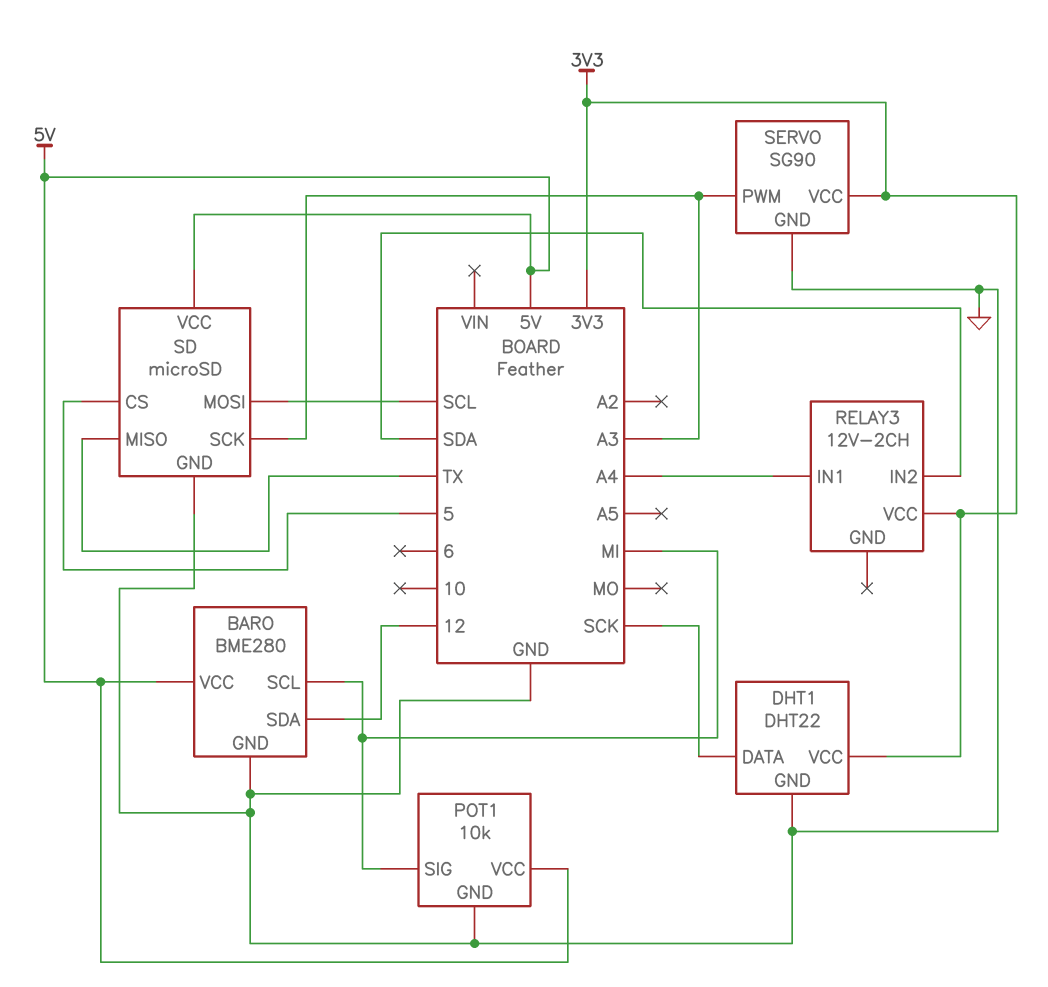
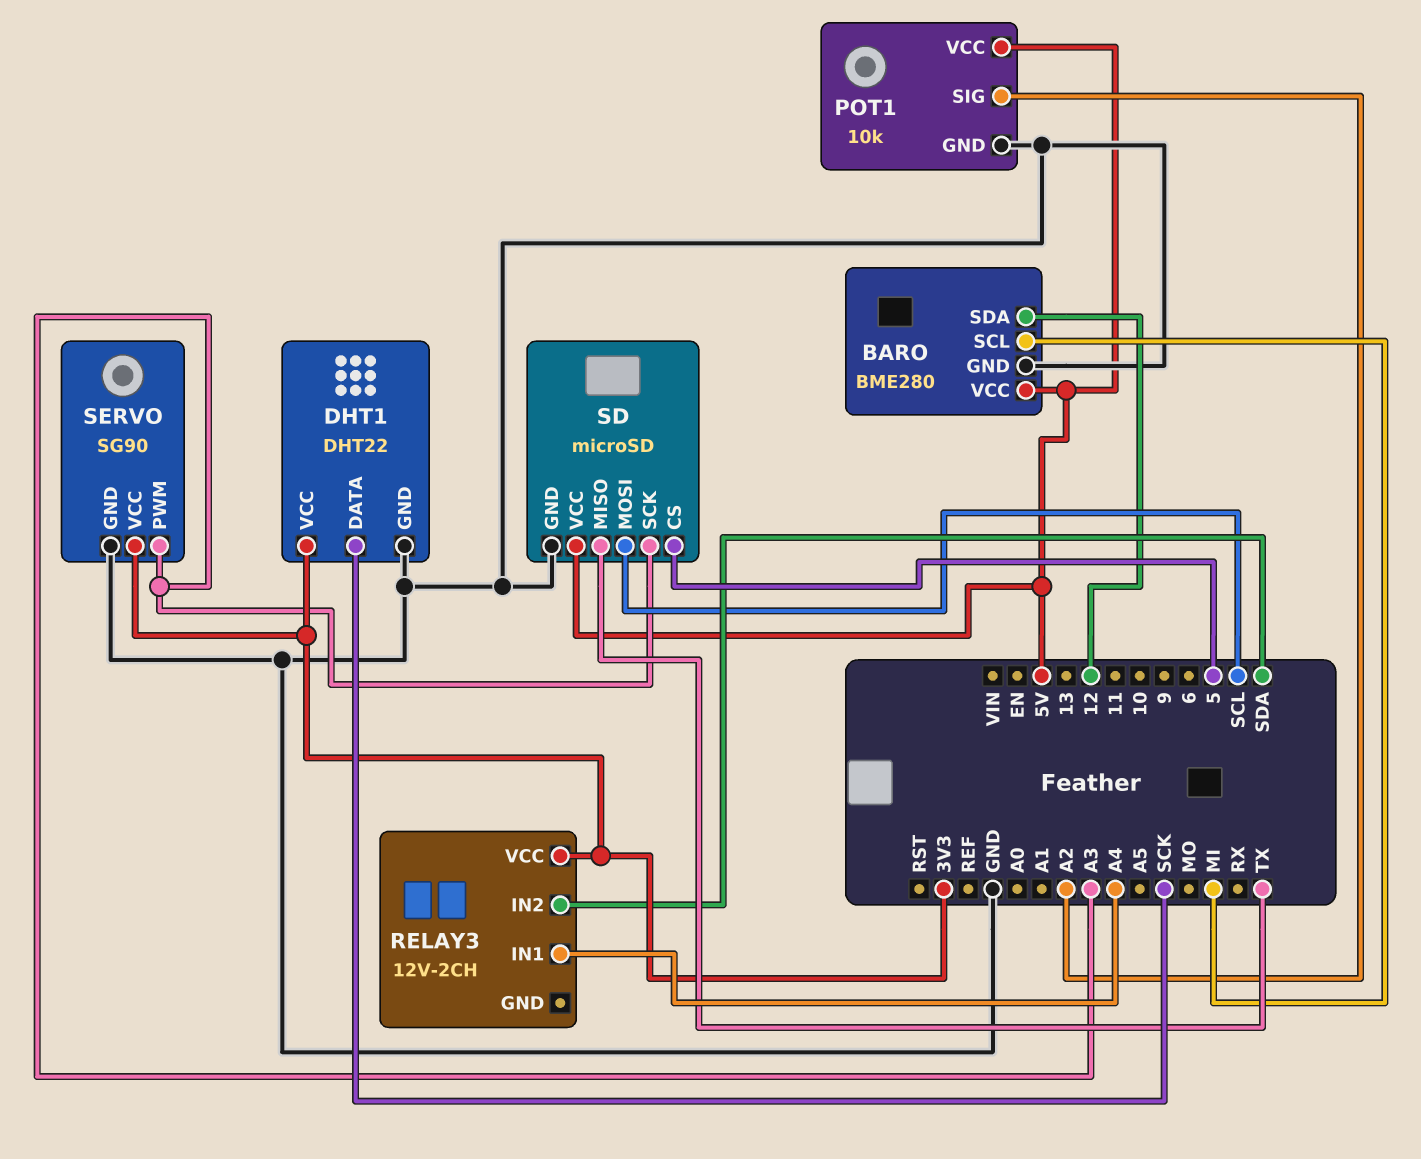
POT1 pin SIG: MI -> A2

